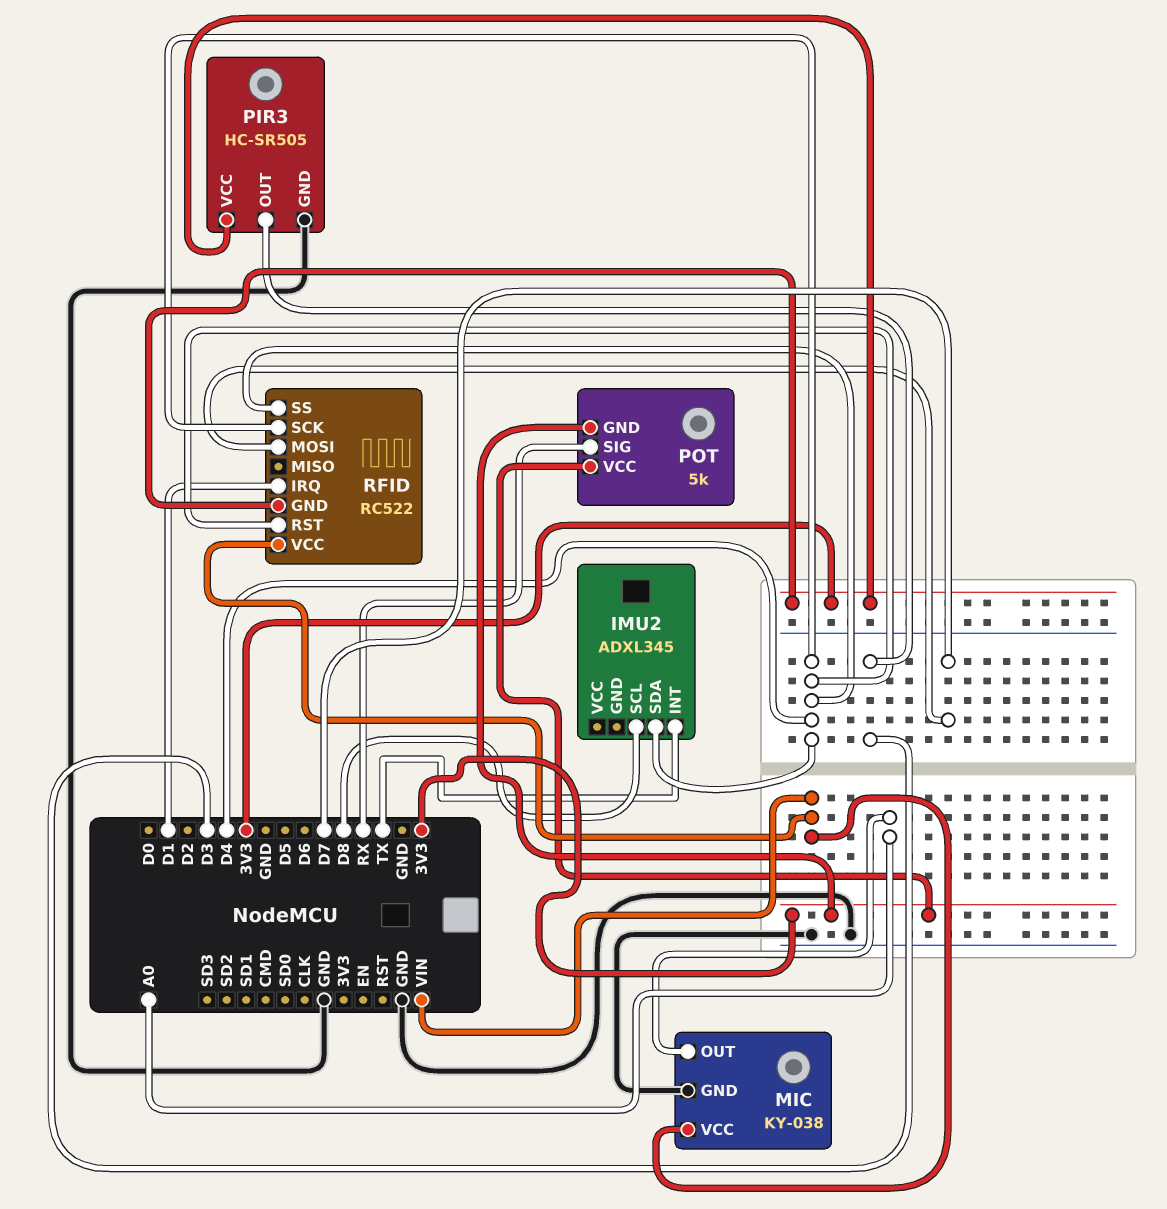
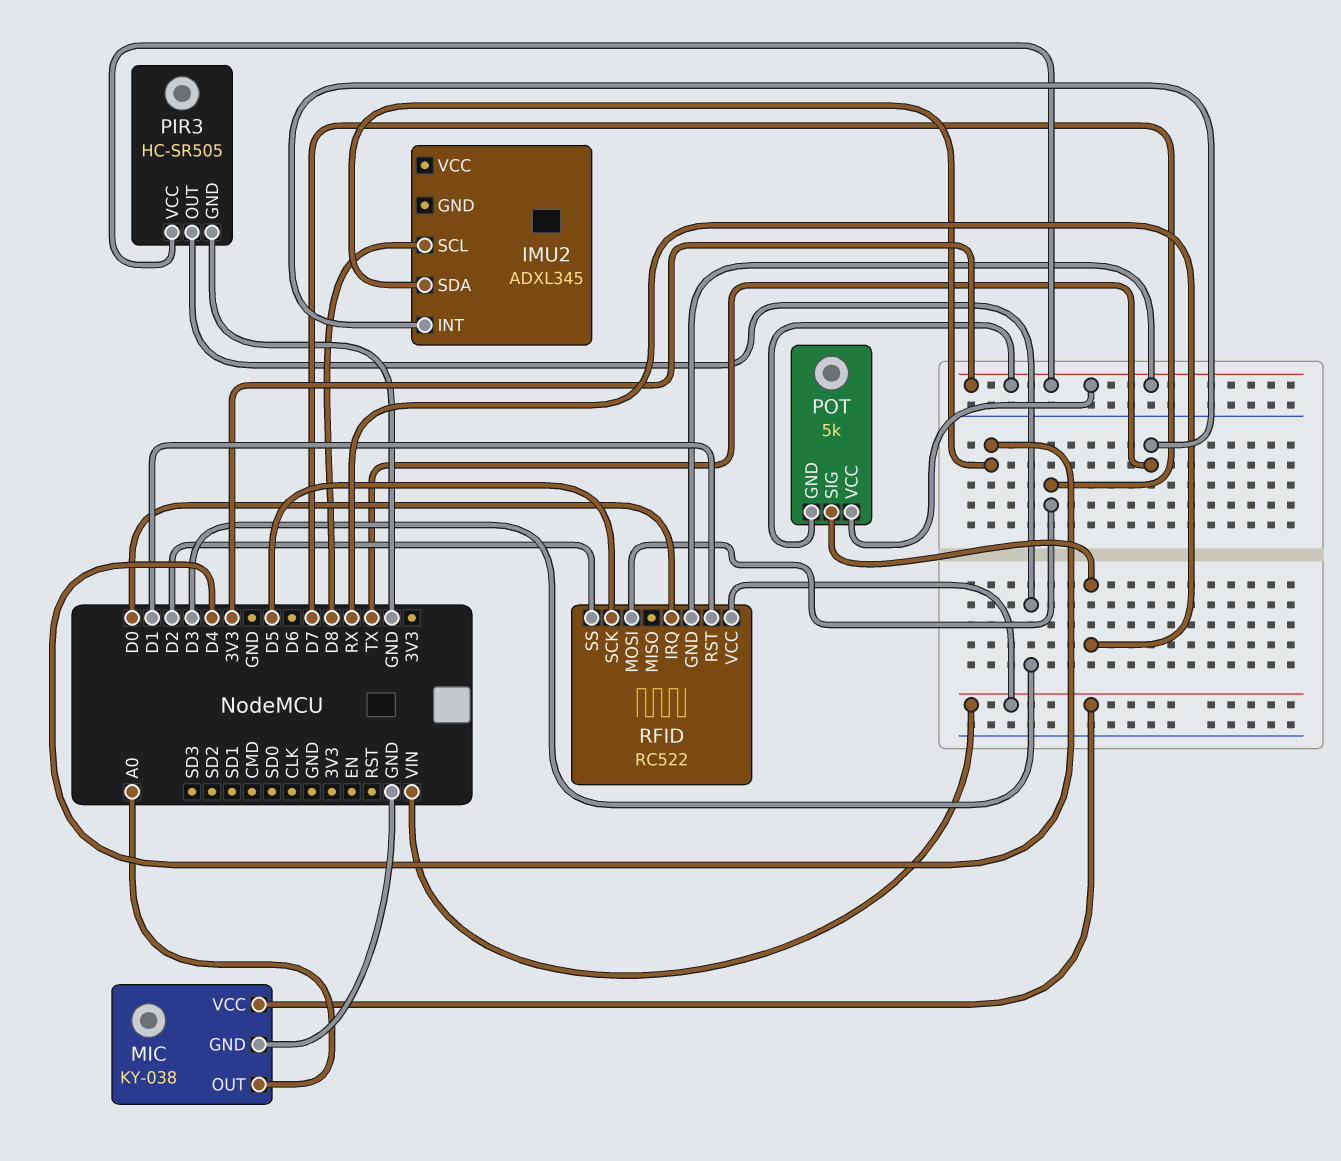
RFID pin IRQ: D1 -> D0
RFID pin RST: D4 -> D1
RFID pin SCK: D4 -> D5
RFID pin SS: D4 -> D2

